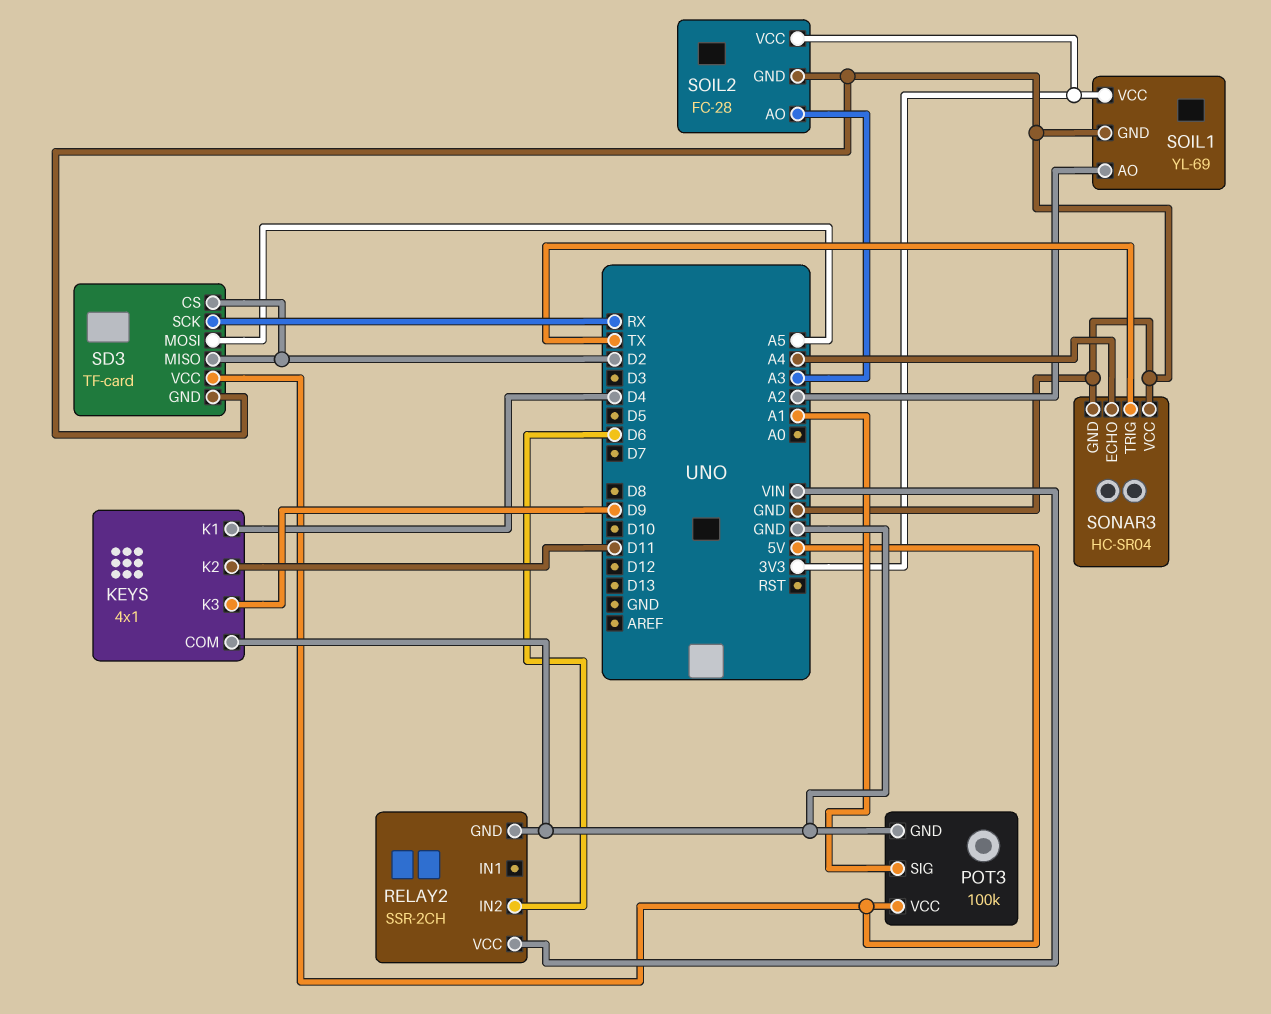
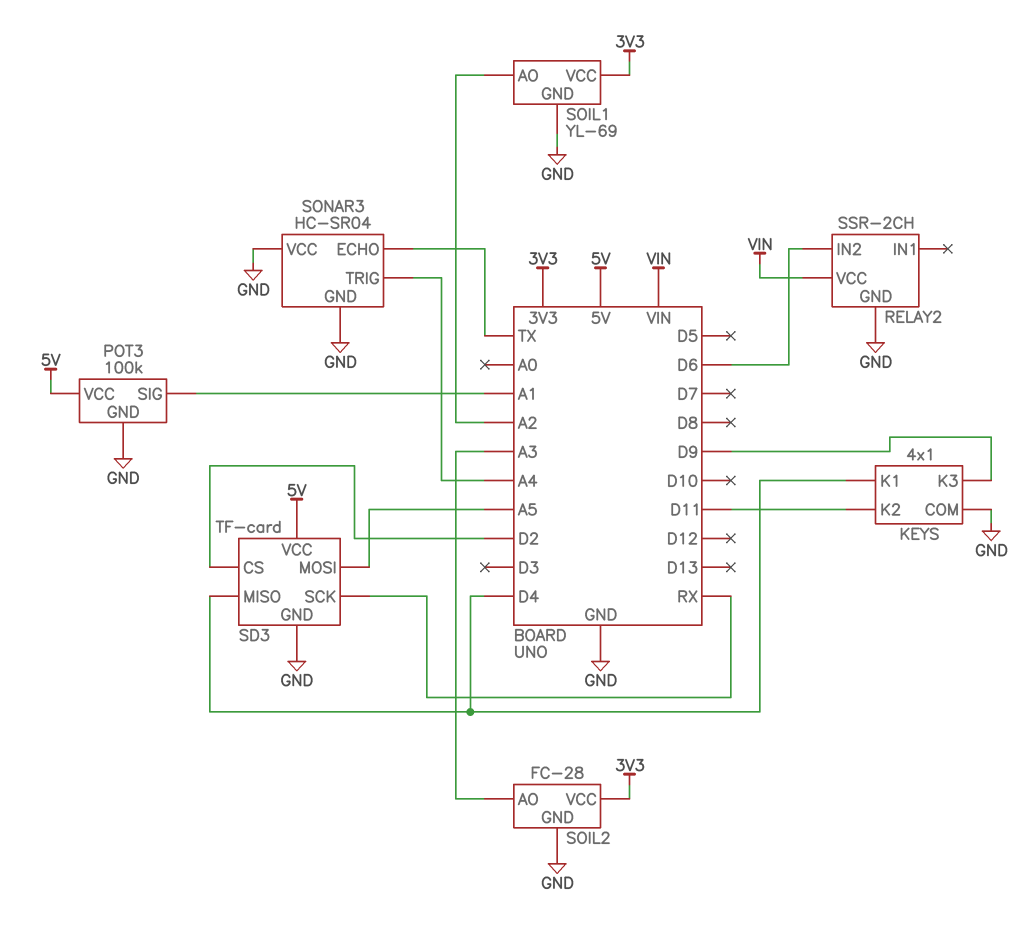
SD3 pin MISO: D2 -> D4
SONAR3 pin ECHO: A4 -> TX
SONAR3 pin TRIG: TX -> A4

